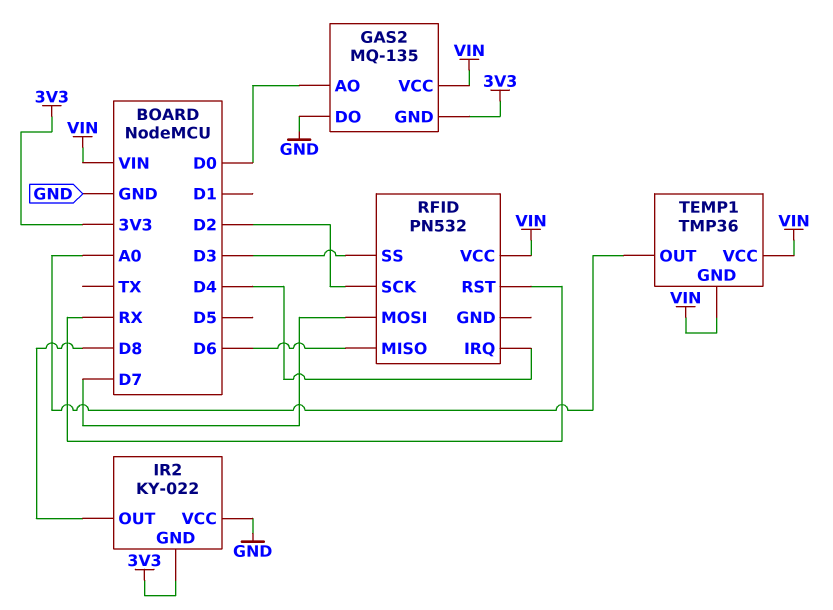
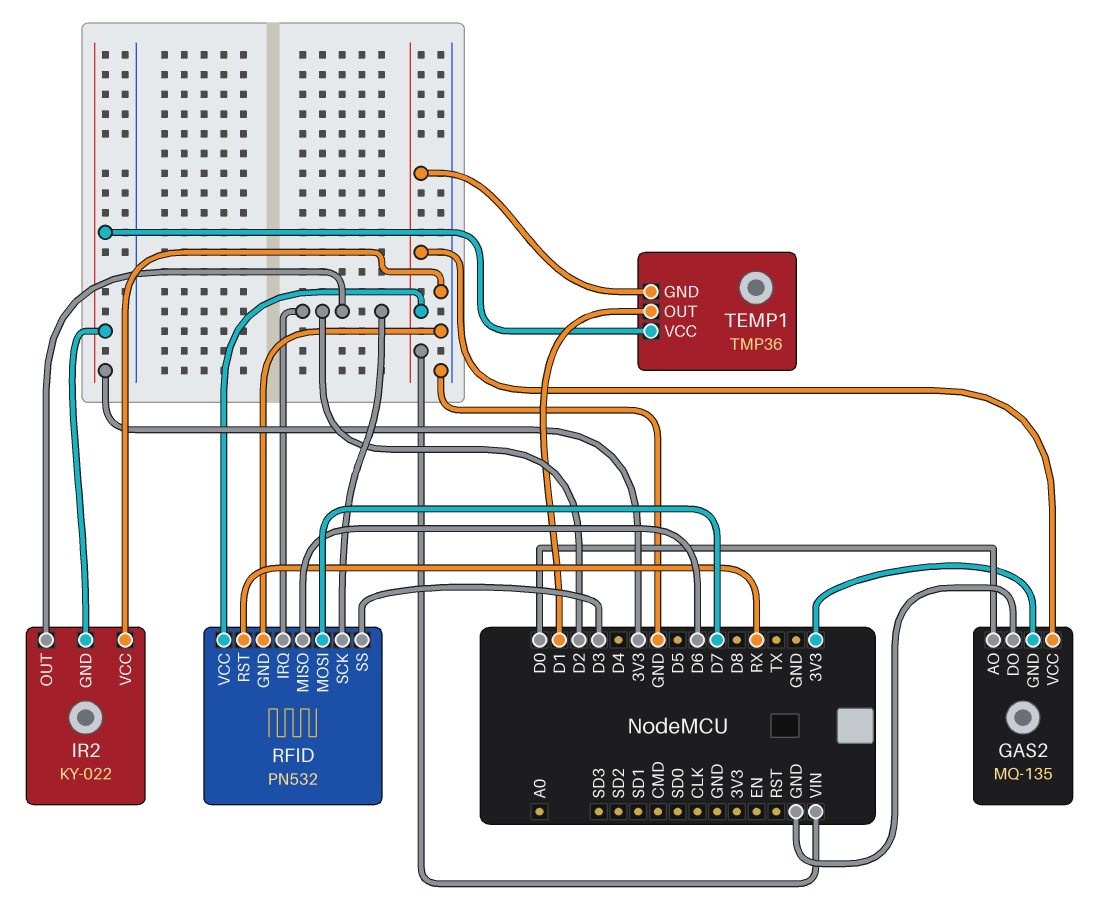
IR2 pin OUT: D8 -> D2
RFID pin GND: none -> GND
RFID pin IRQ: D4 -> D2
TEMP1 pin OUT: A0 -> D1
TEMP1 pin VCC: VIN -> 3V3

